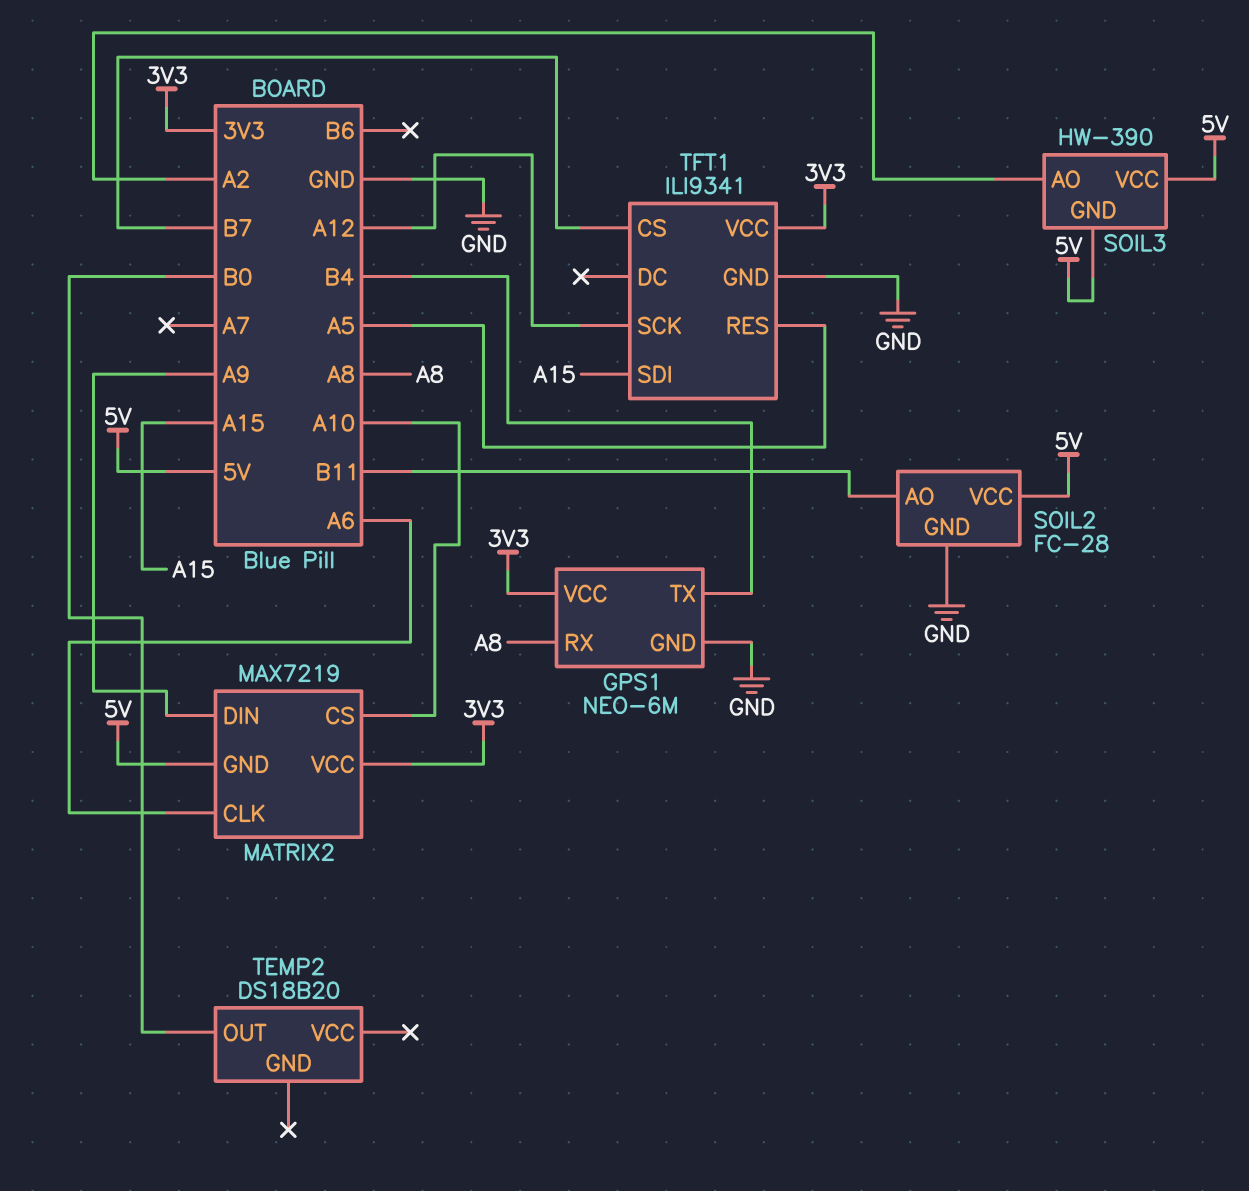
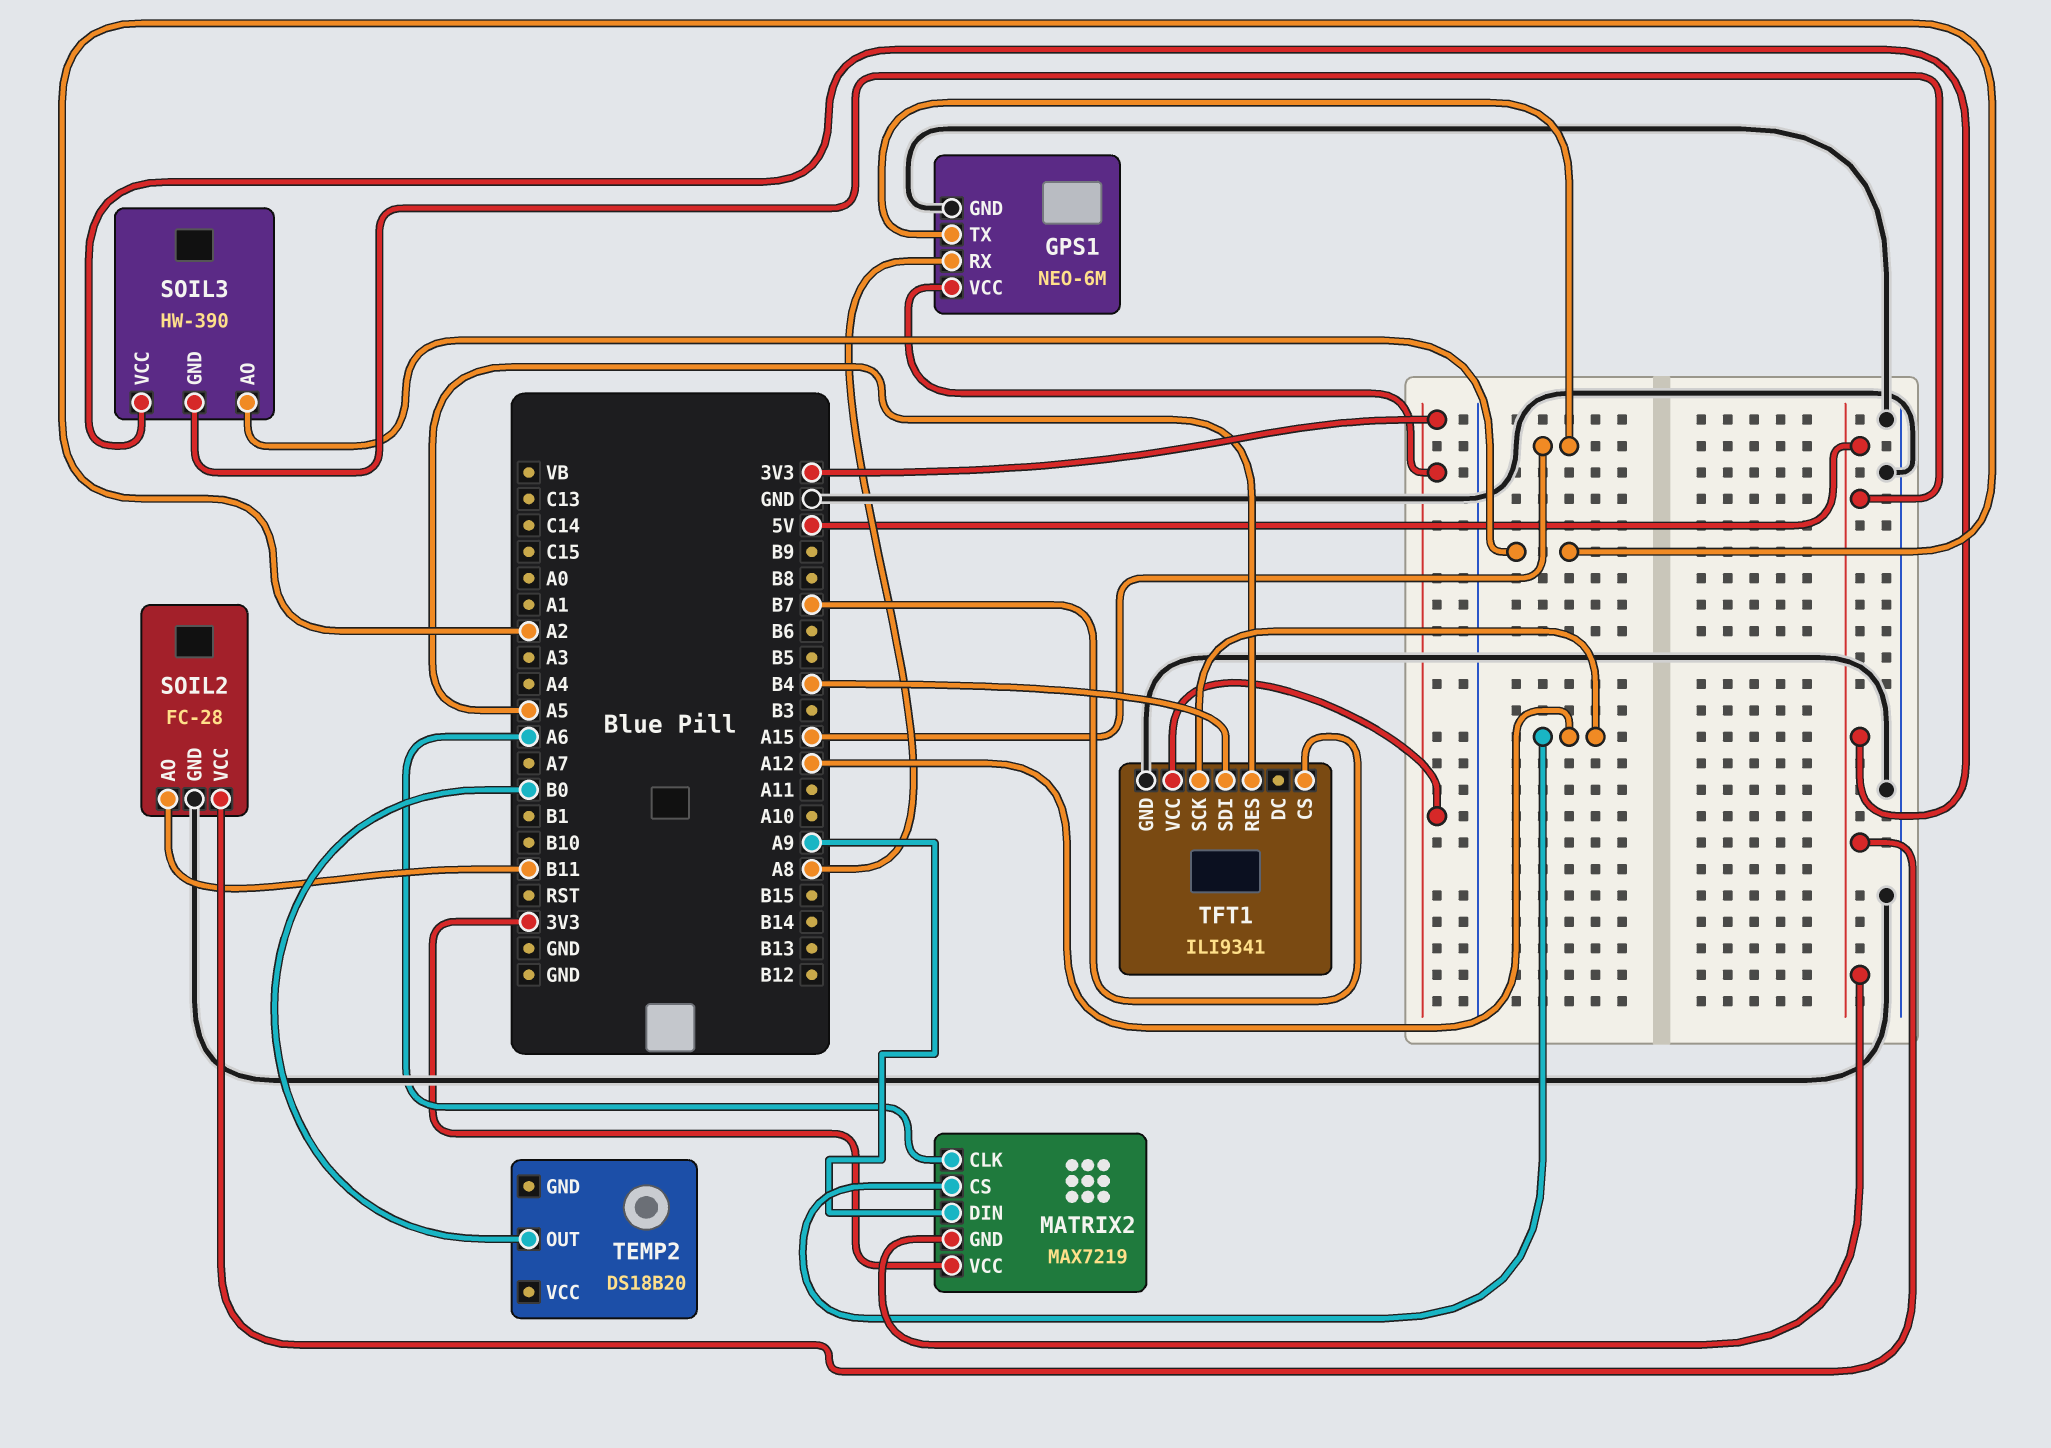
GPS1 pin TX: B4 -> A15
MATRIX2 pin CS: A10 -> A12
TFT1 pin SDI: A15 -> B4

